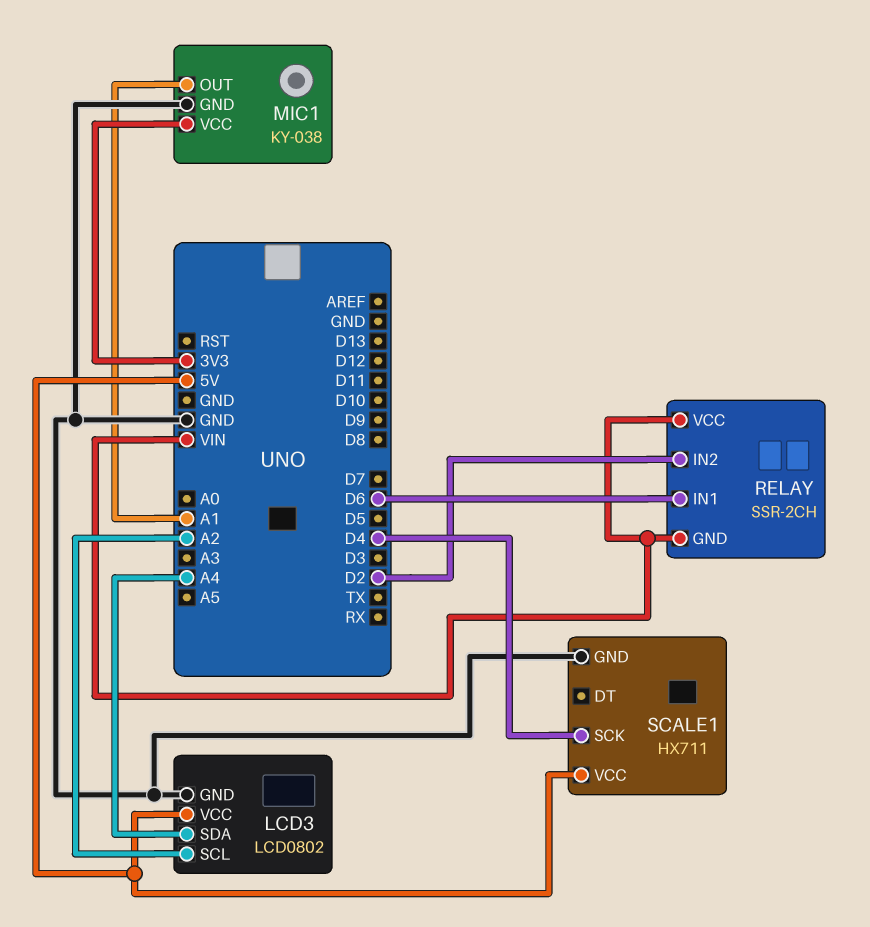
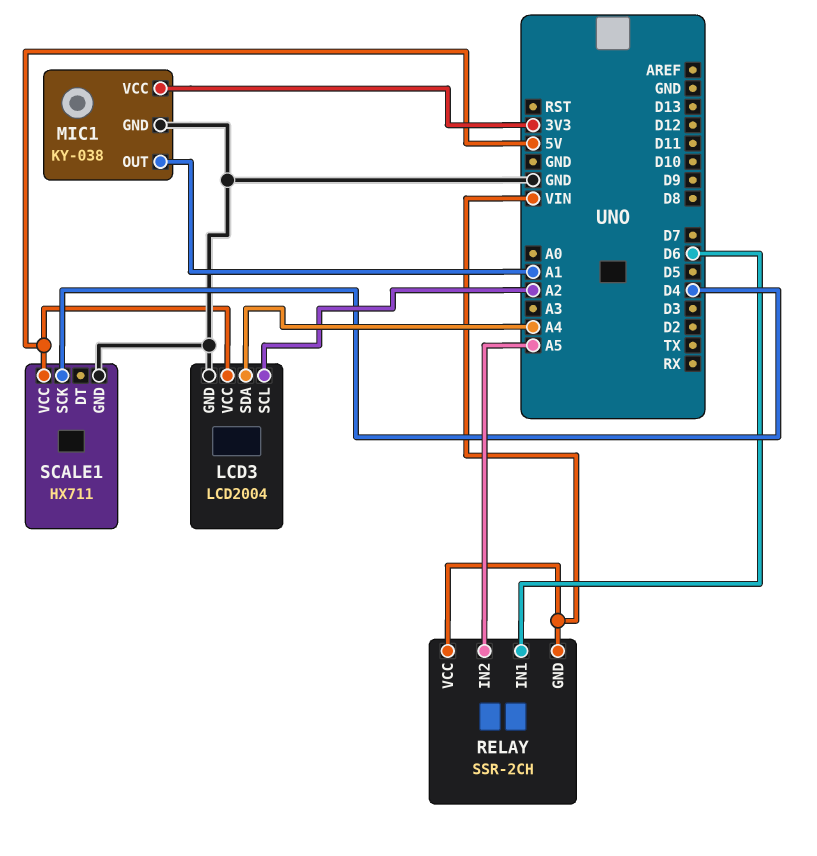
LCD3: LCD0802 -> LCD2004
RELAY pin IN2: D2 -> A5

